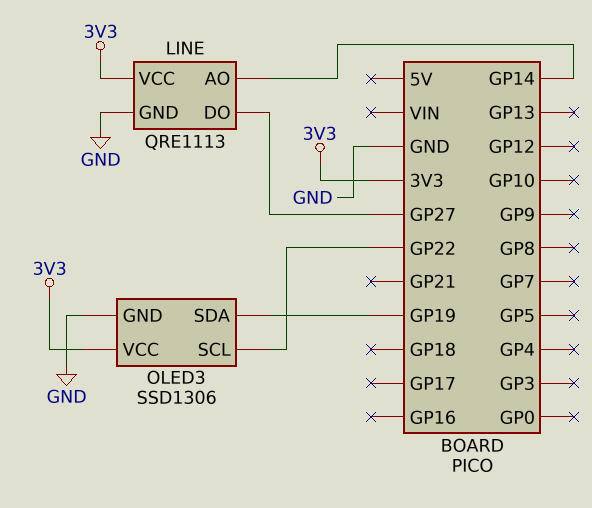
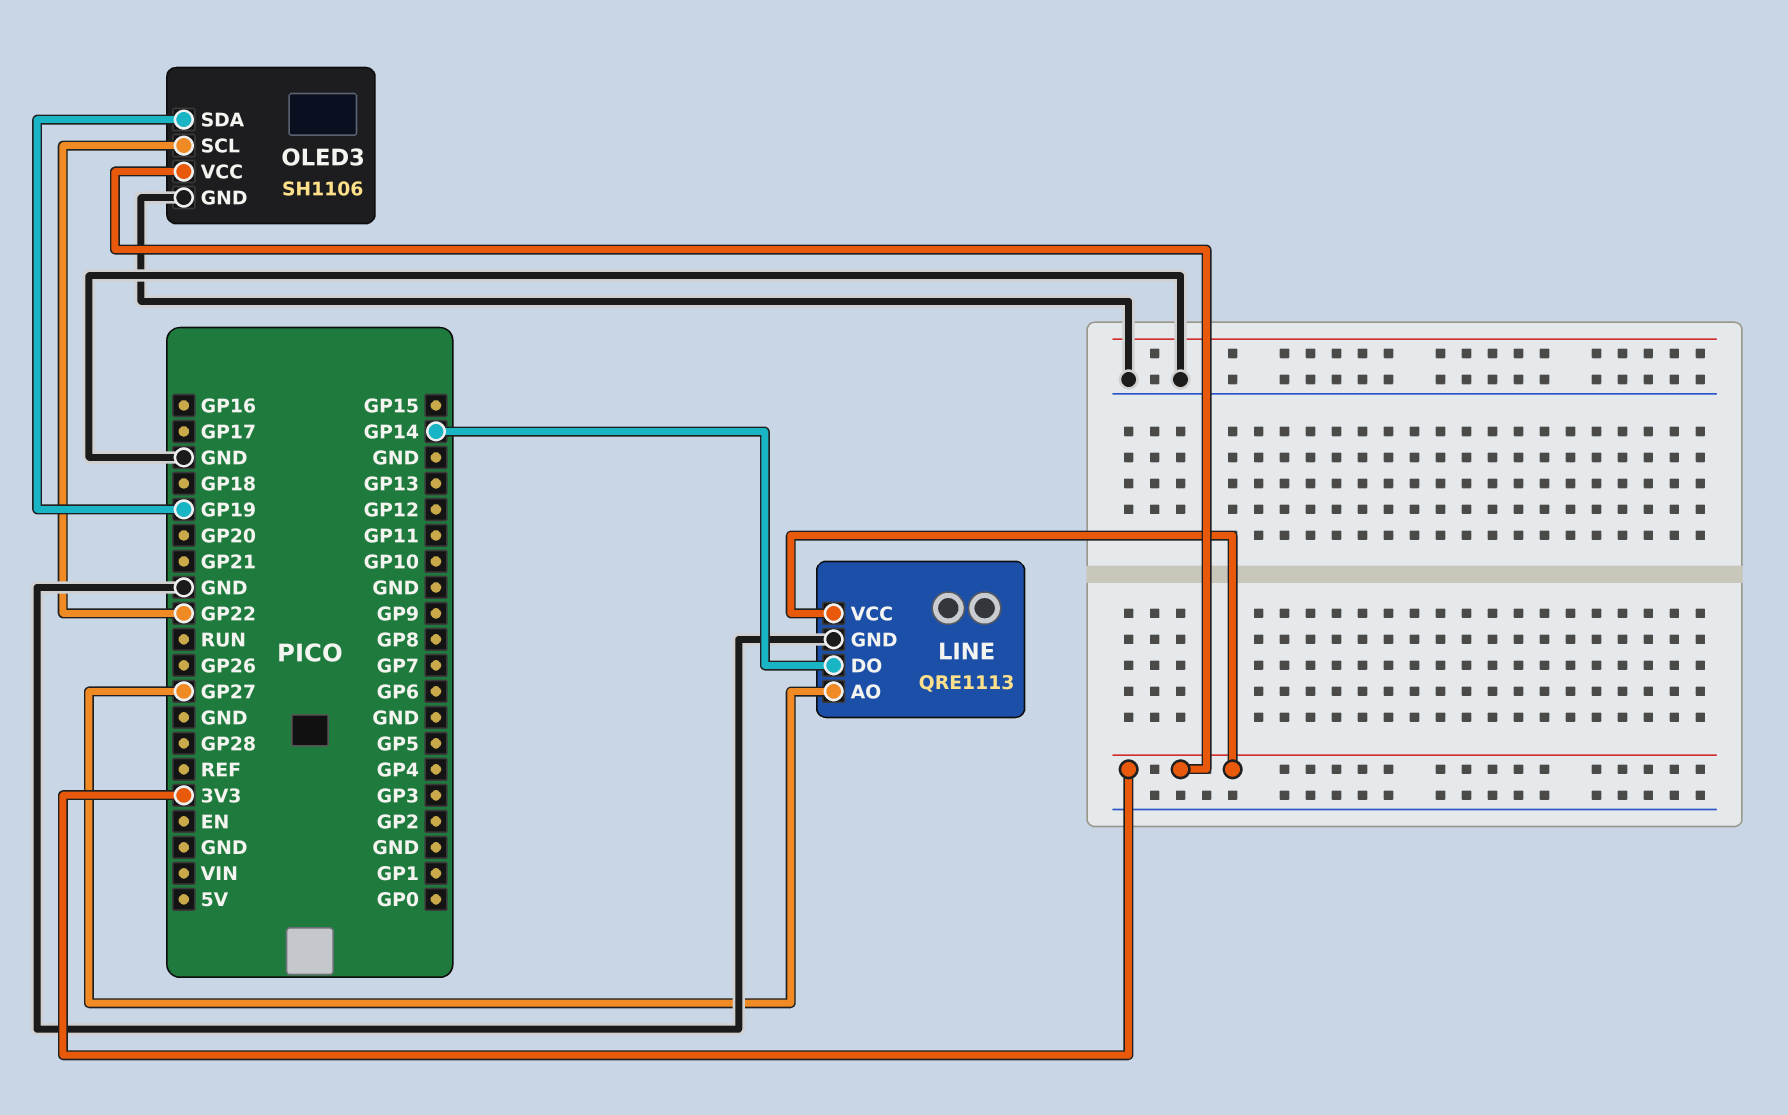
LINE pin AO: GP14 -> GP27
LINE pin DO: GP27 -> GP14
OLED3: SSD1306 -> SH1106

